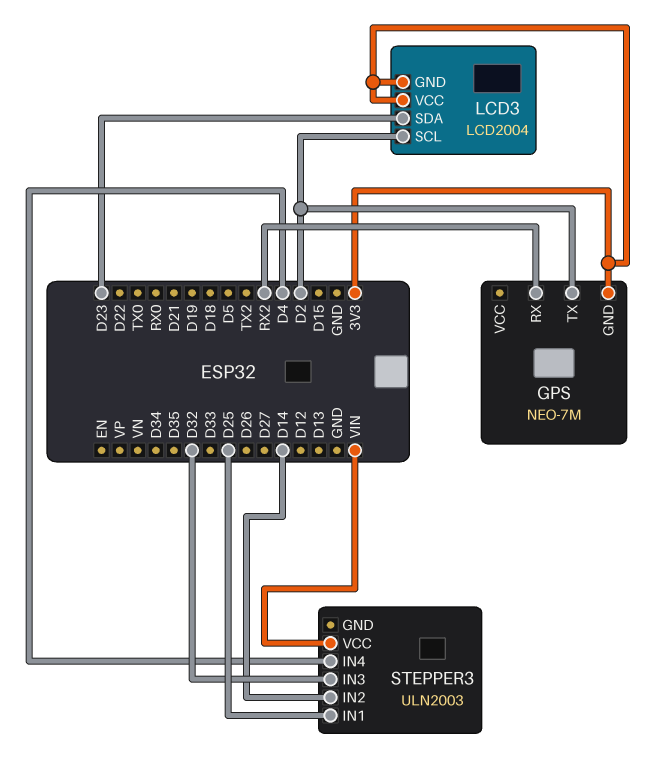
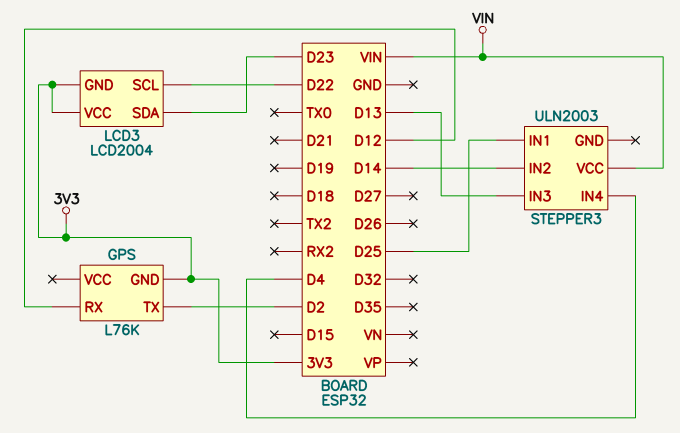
GPS: NEO-7M -> L76K
GPS pin RX: RX2 -> D12
LCD3 pin SCL: D2 -> D22
STEPPER3 pin IN3: D32 -> D13

